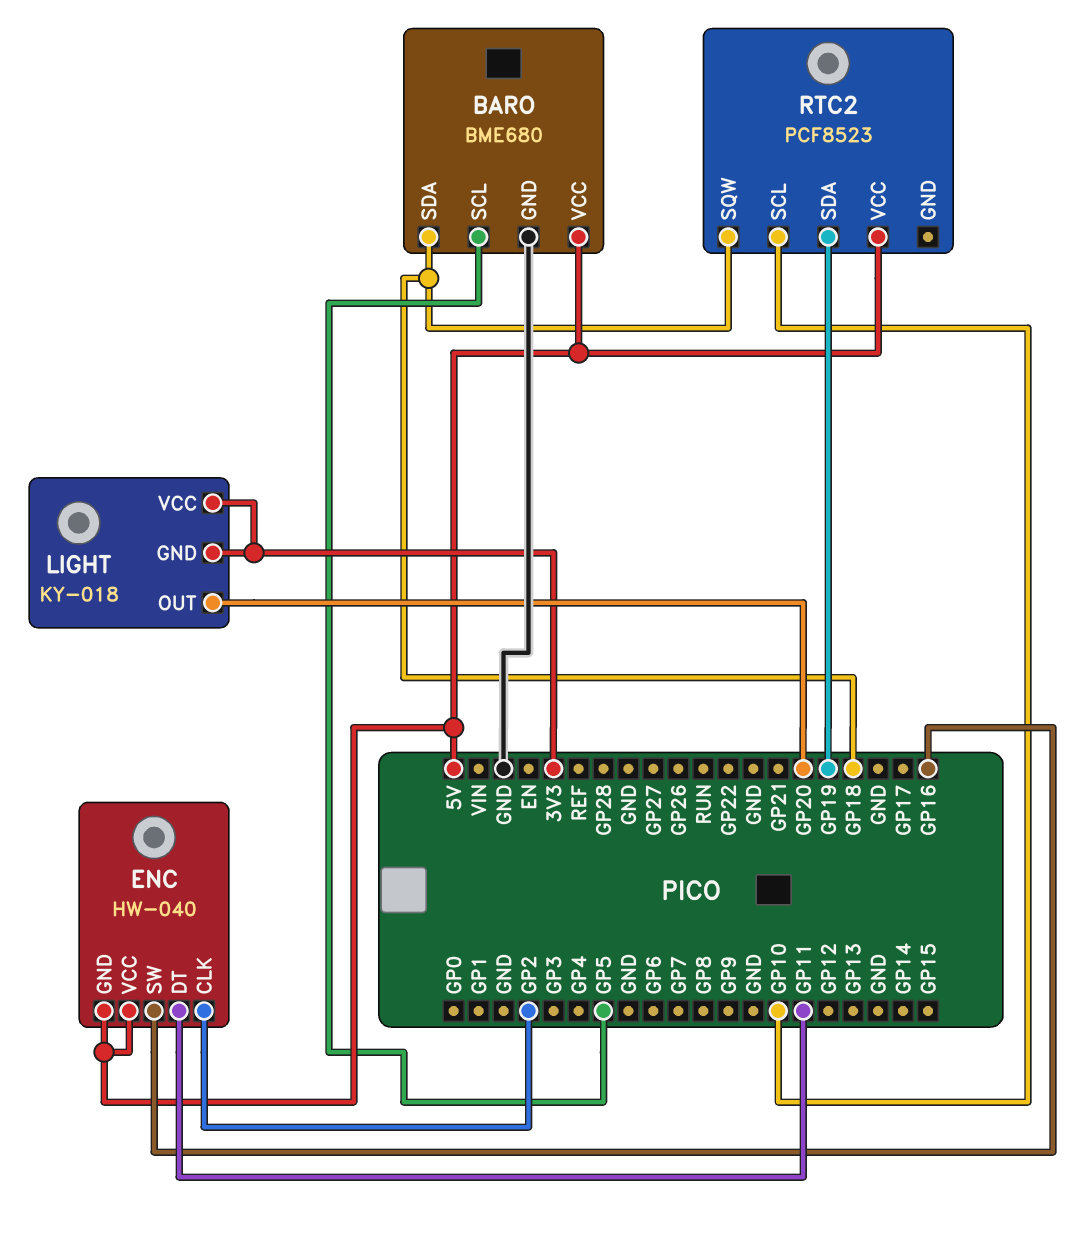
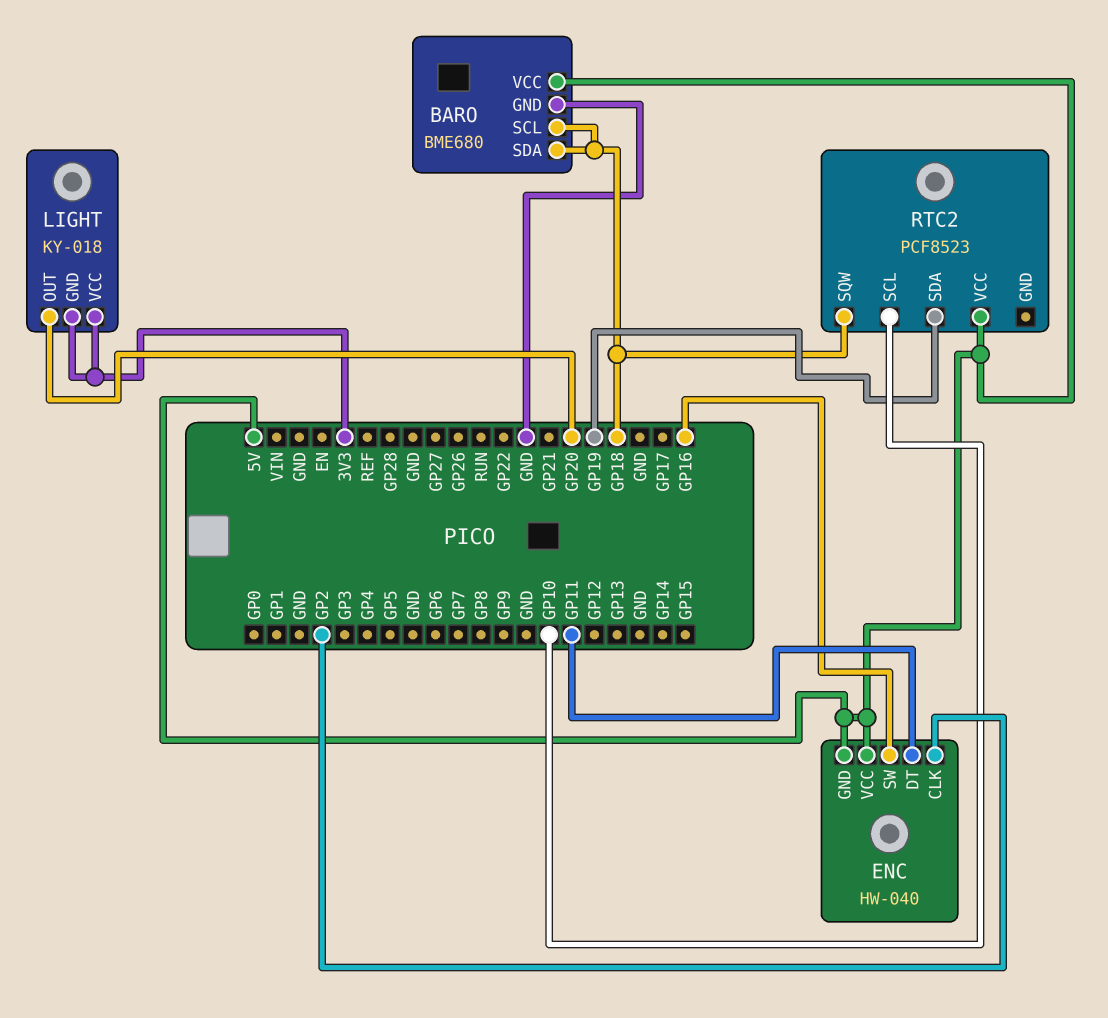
BARO pin SCL: GP5 -> GP18

